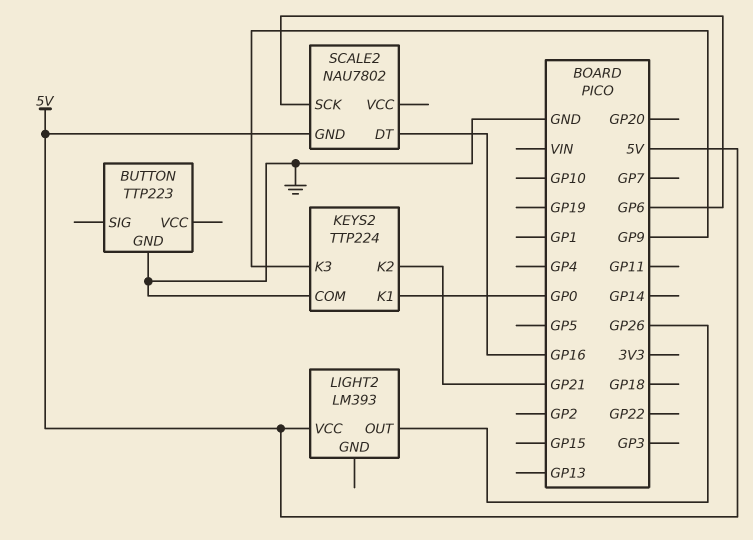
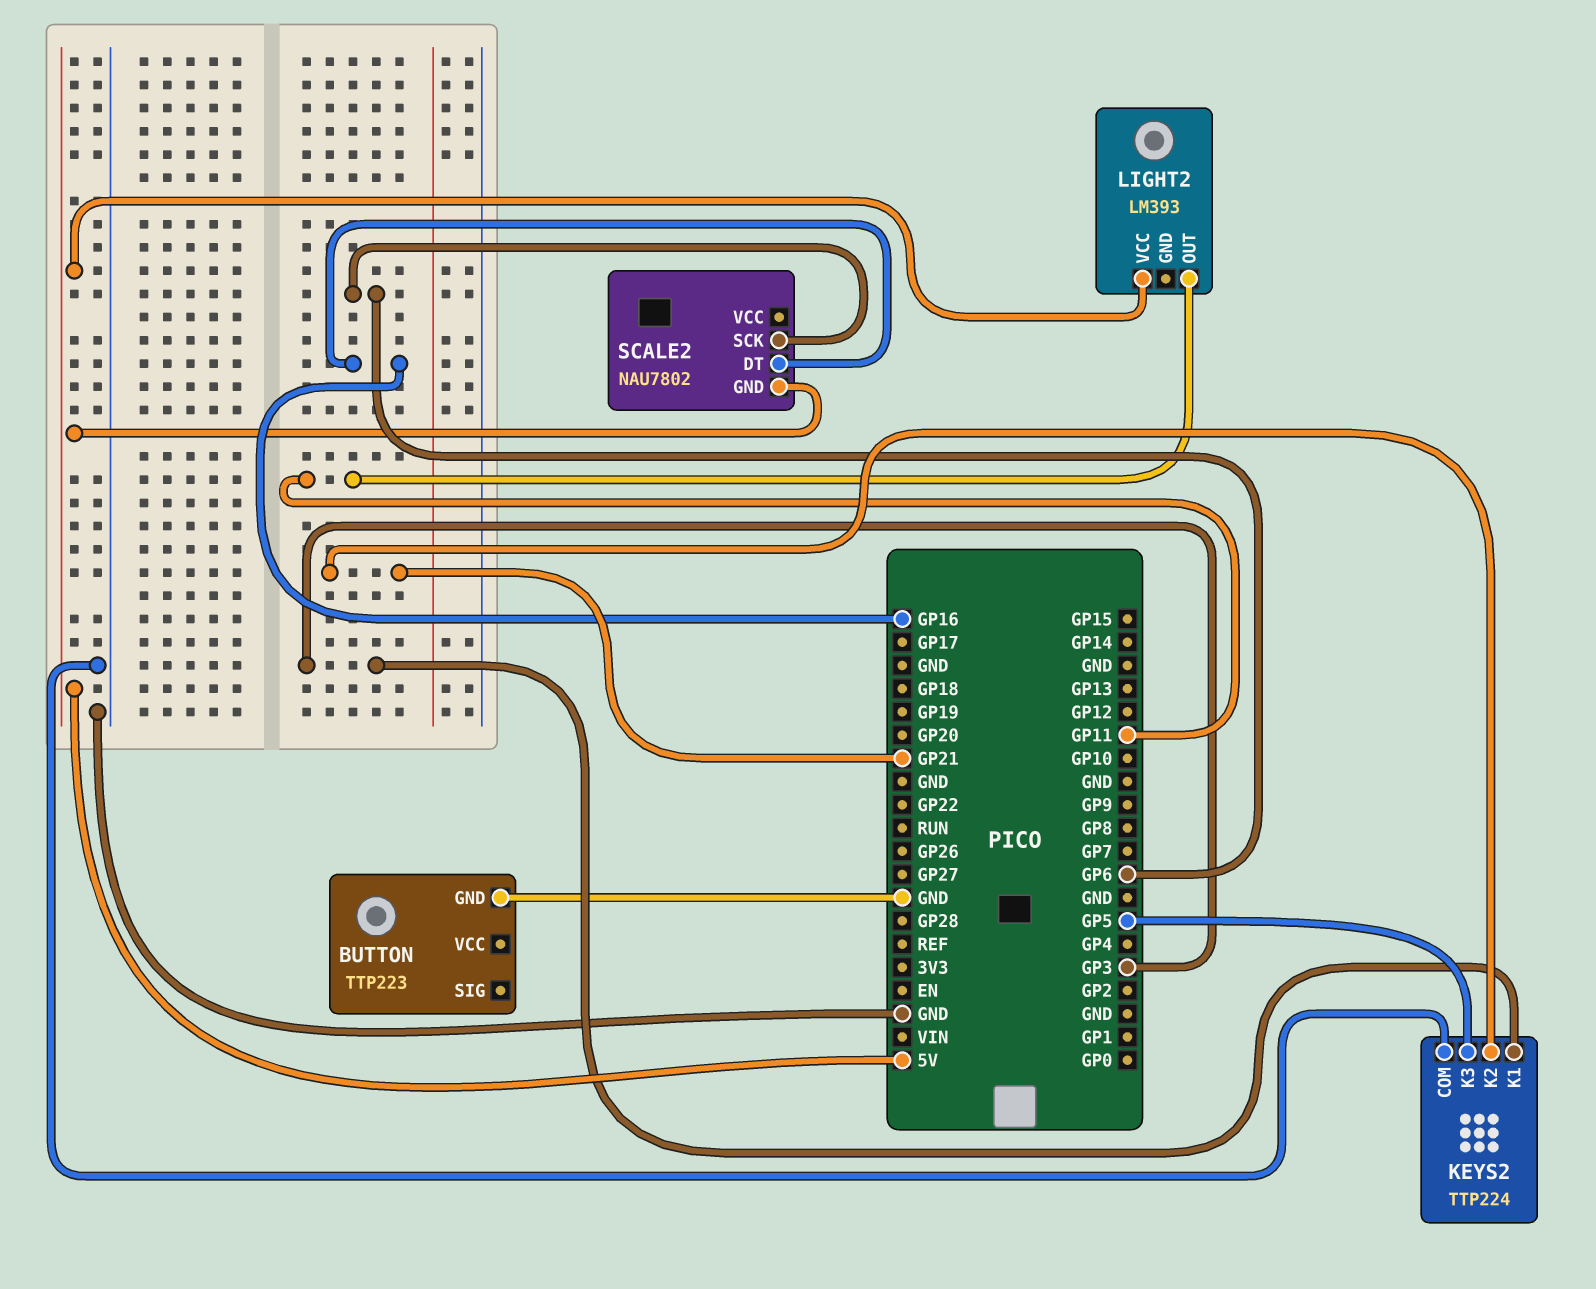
KEYS2 pin K1: GP0 -> GP3
KEYS2 pin K3: GP9 -> GP5
LIGHT2 pin OUT: GP26 -> GP11

